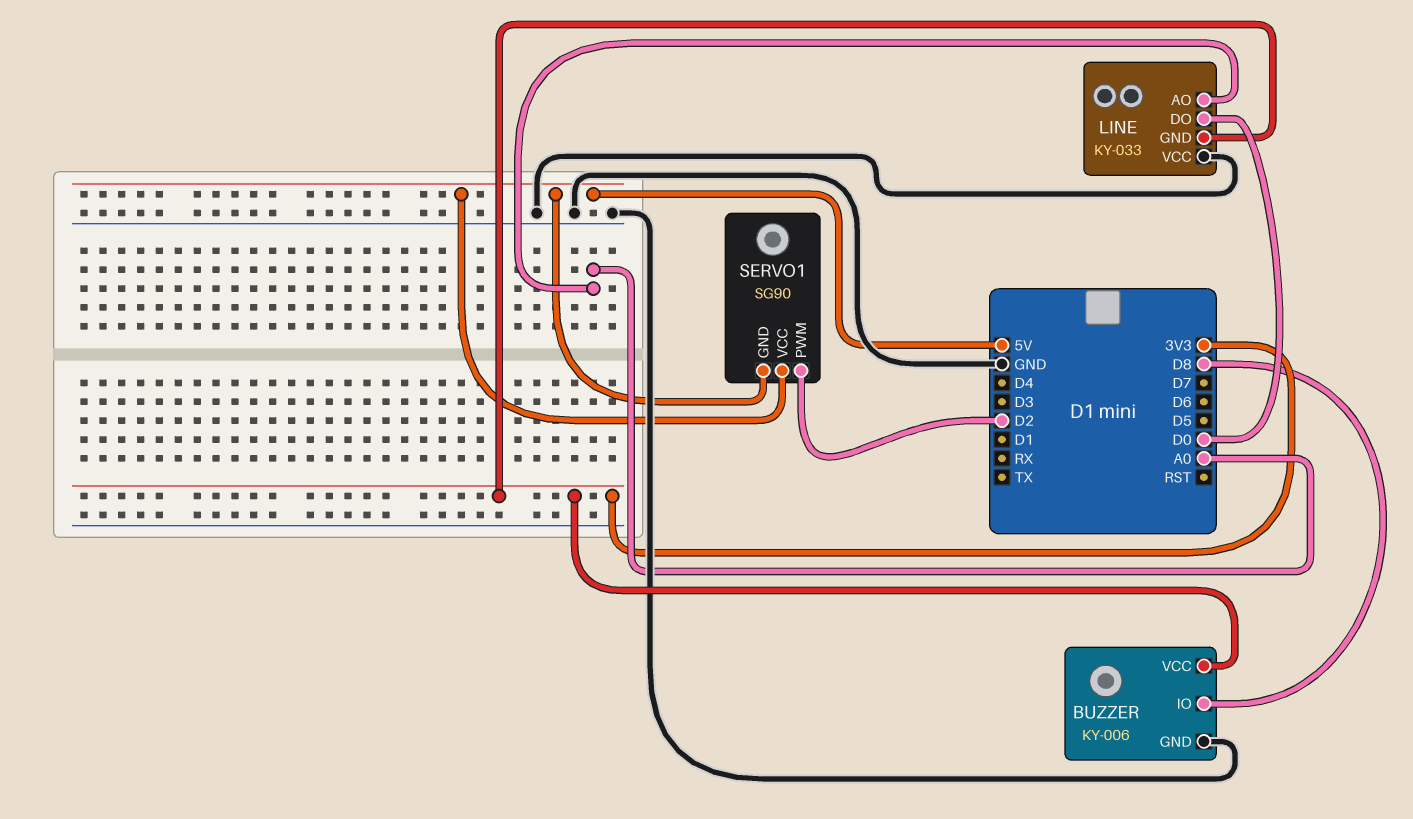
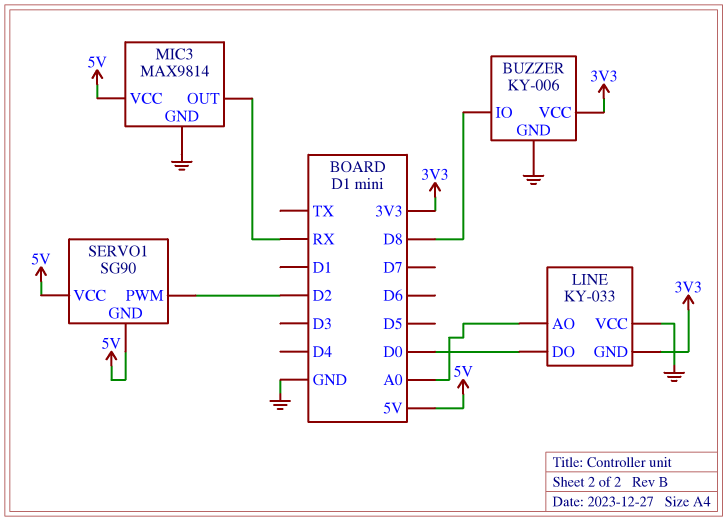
MIC3: none -> MAX9814
MIC3 pin GND: none -> GND
MIC3 pin OUT: none -> RX
MIC3 pin VCC: none -> 5V

